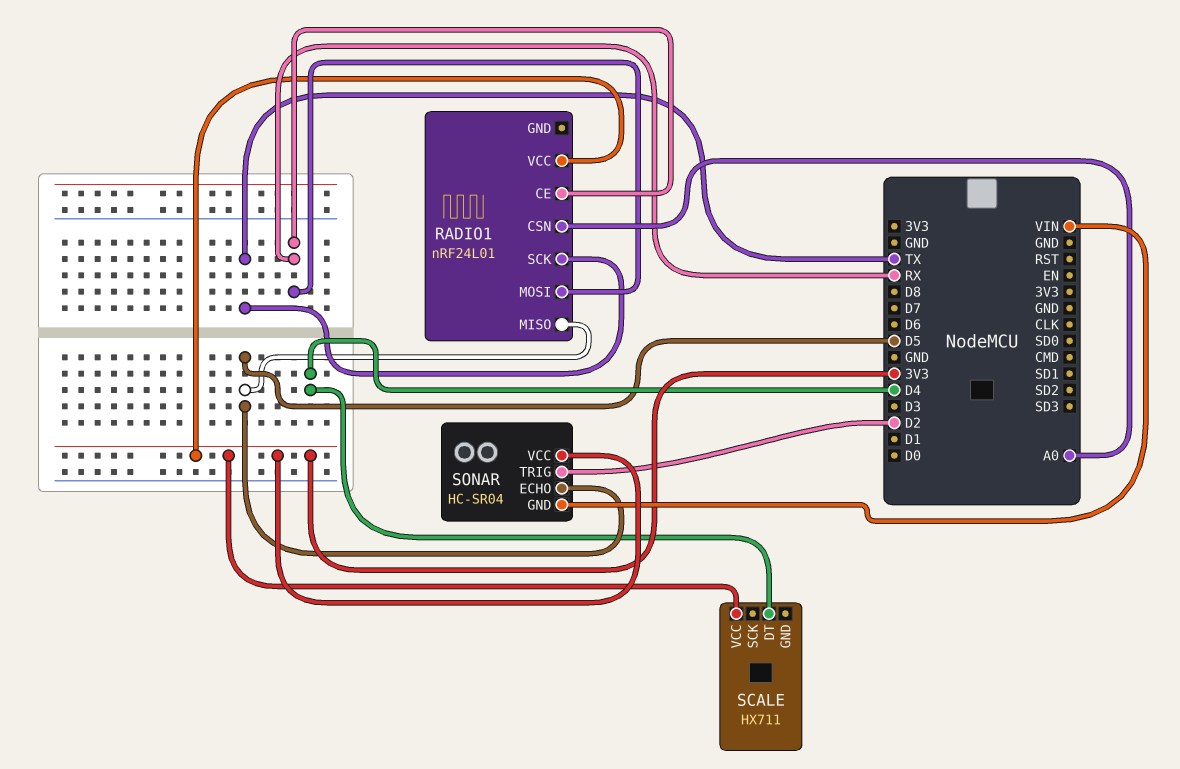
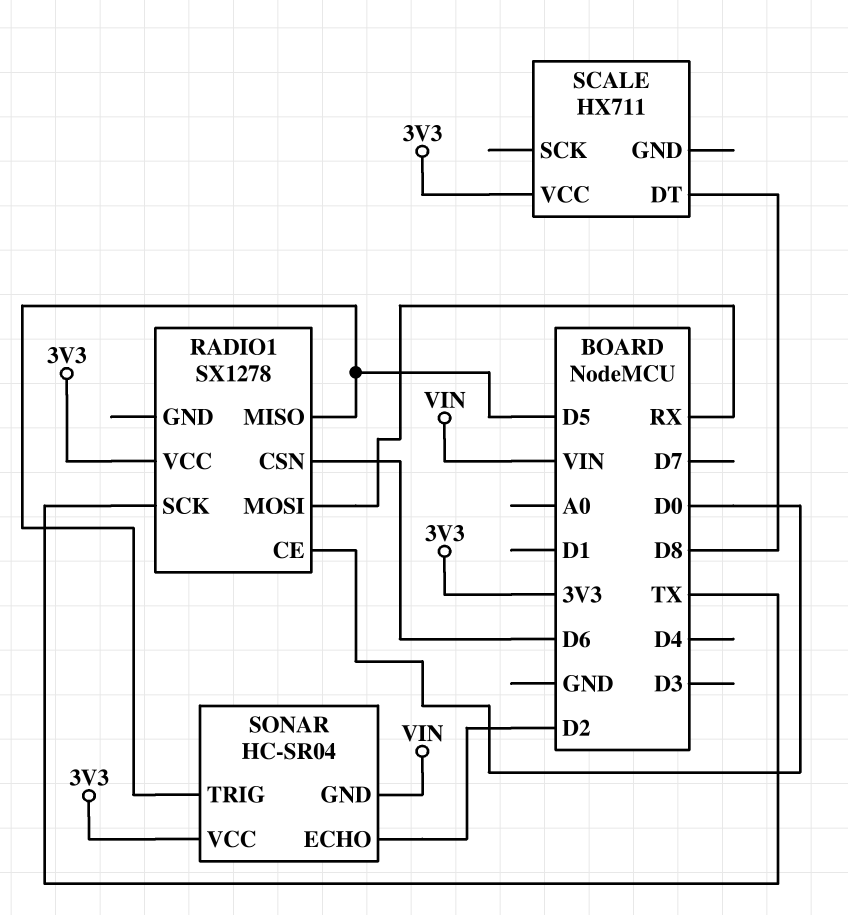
RADIO1: nRF24L01 -> SX1278
RADIO1 pin CE: RX -> D0
RADIO1 pin CSN: A0 -> D6
SCALE pin DT: D4 -> D8
SONAR pin ECHO: D5 -> D2
SONAR pin TRIG: D2 -> D5

